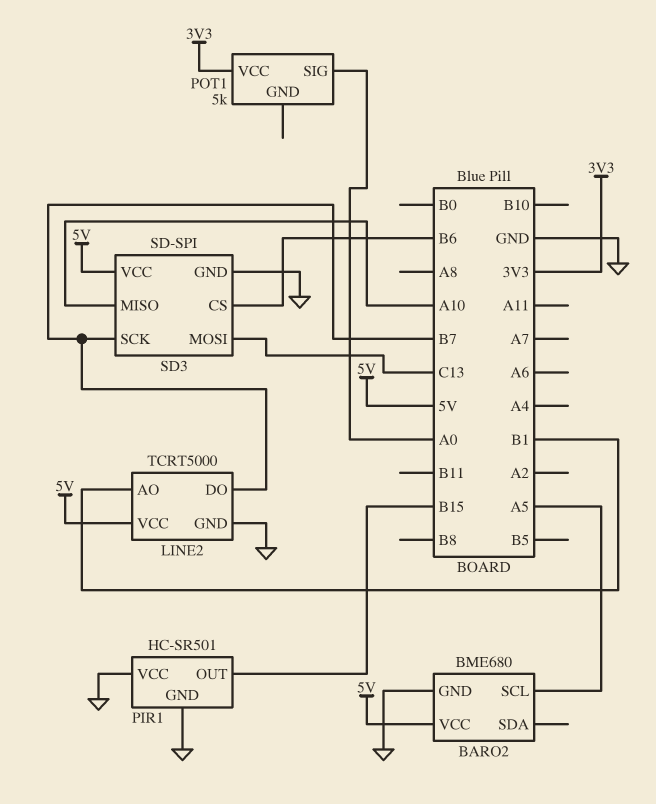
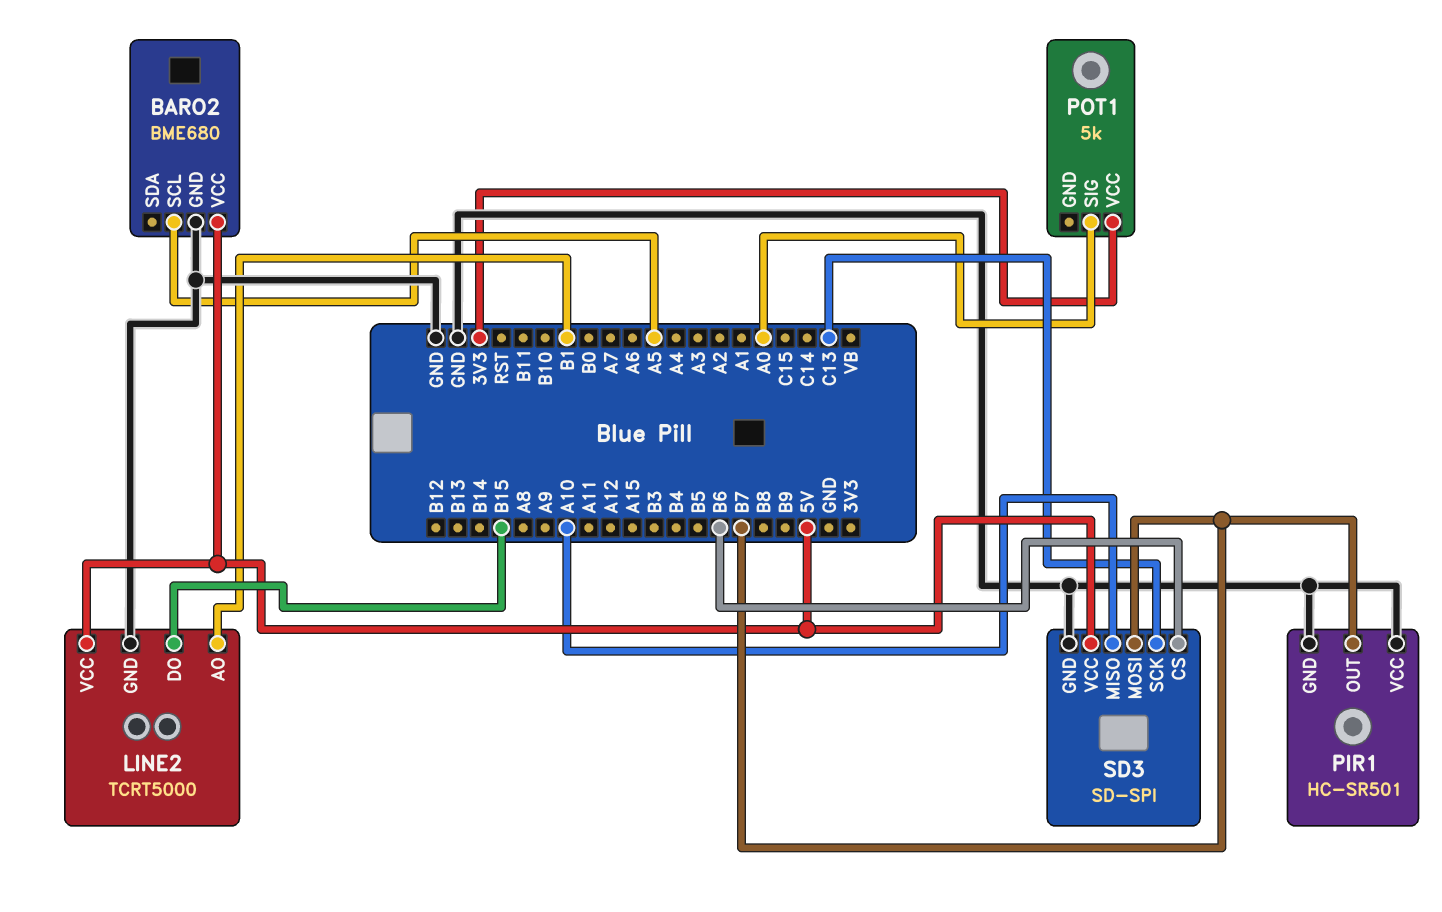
LINE2 pin DO: B7 -> B15
PIR1 pin OUT: B15 -> B7
SD3 pin MOSI: C13 -> B7
SD3 pin SCK: B7 -> C13

